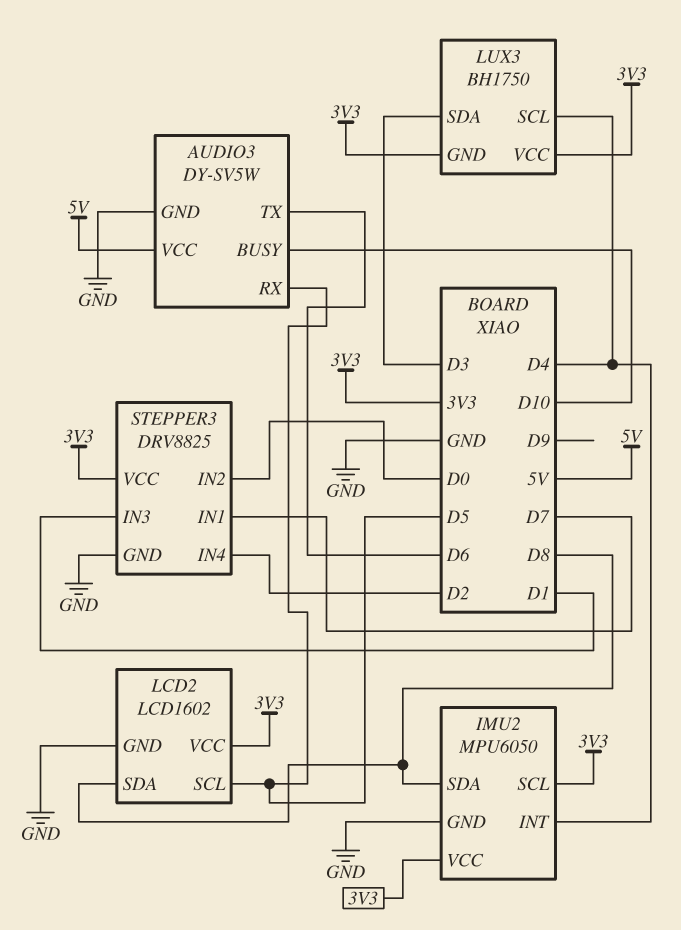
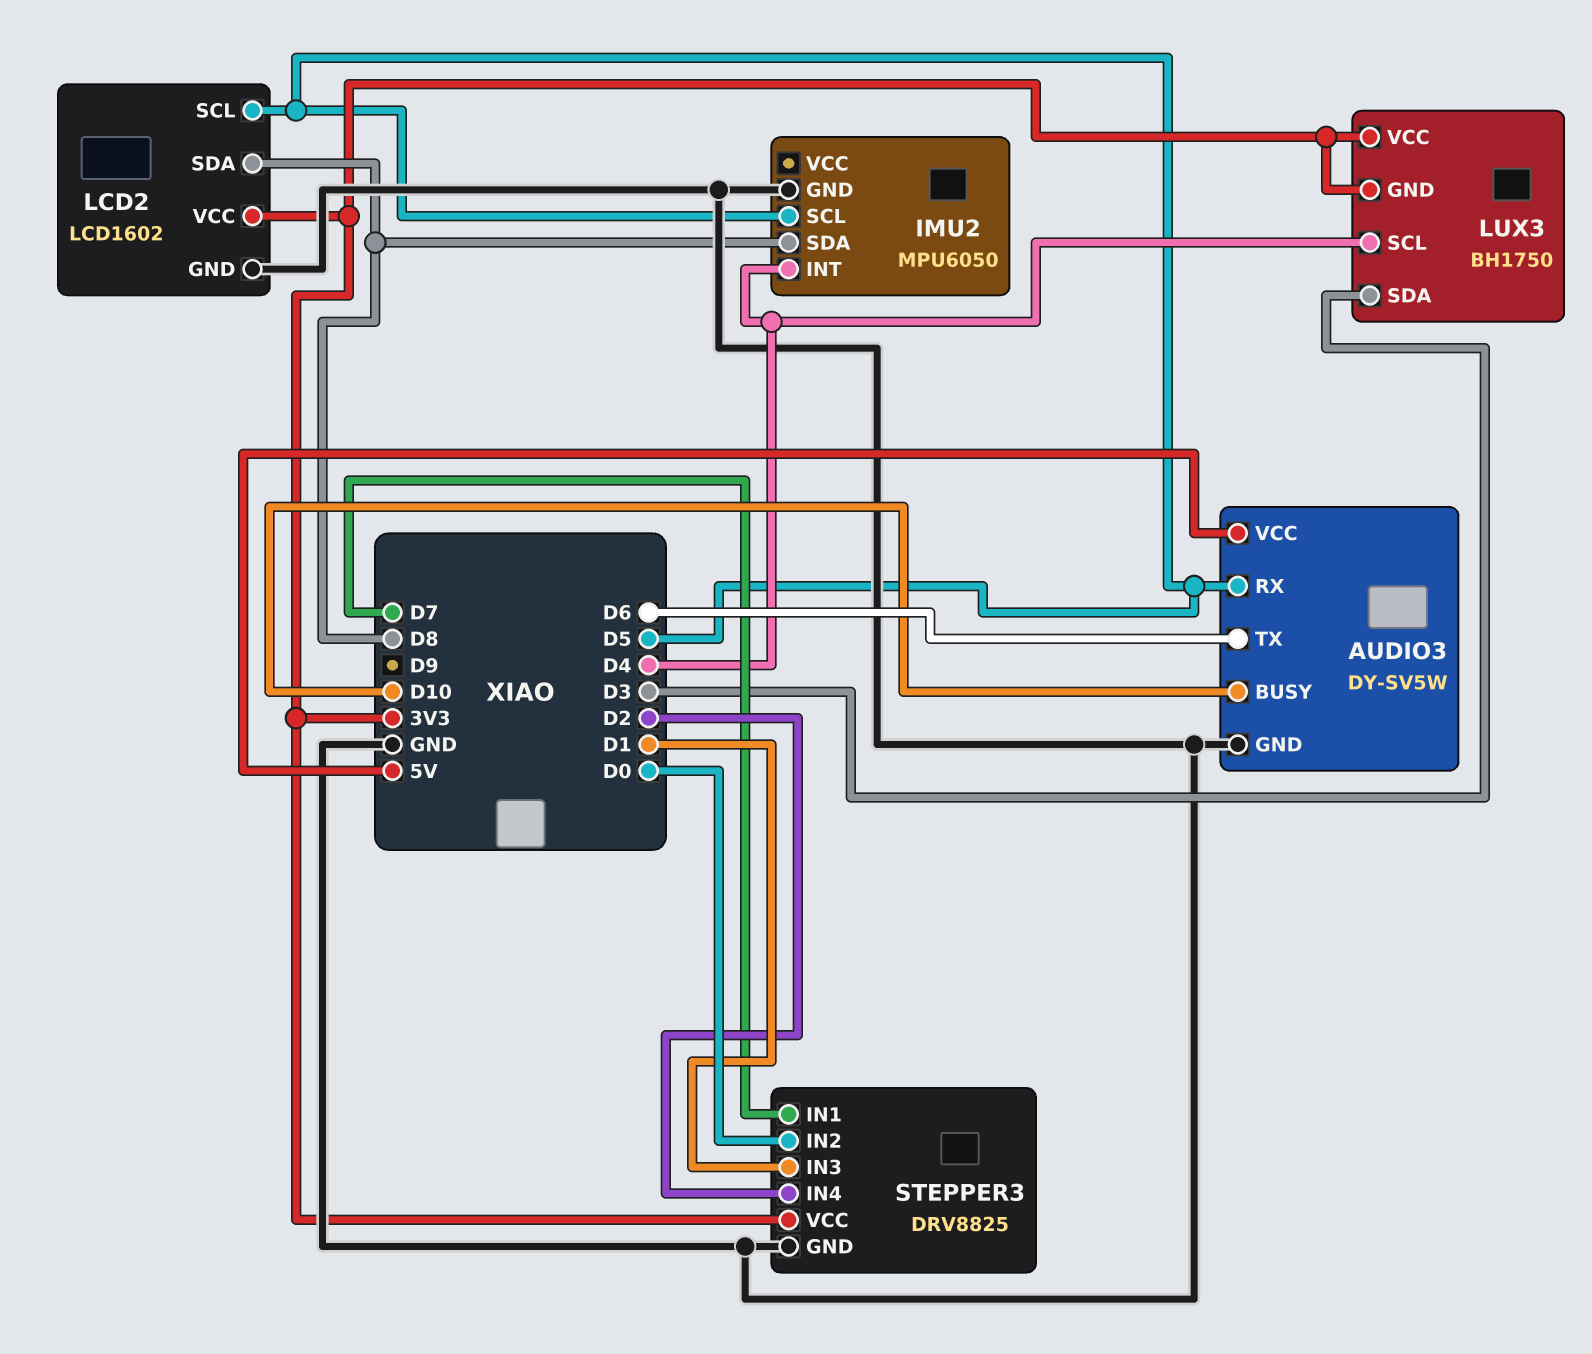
IMU2 pin SCL: 3V3 -> D5
IMU2 pin VCC: 3V3 -> none

